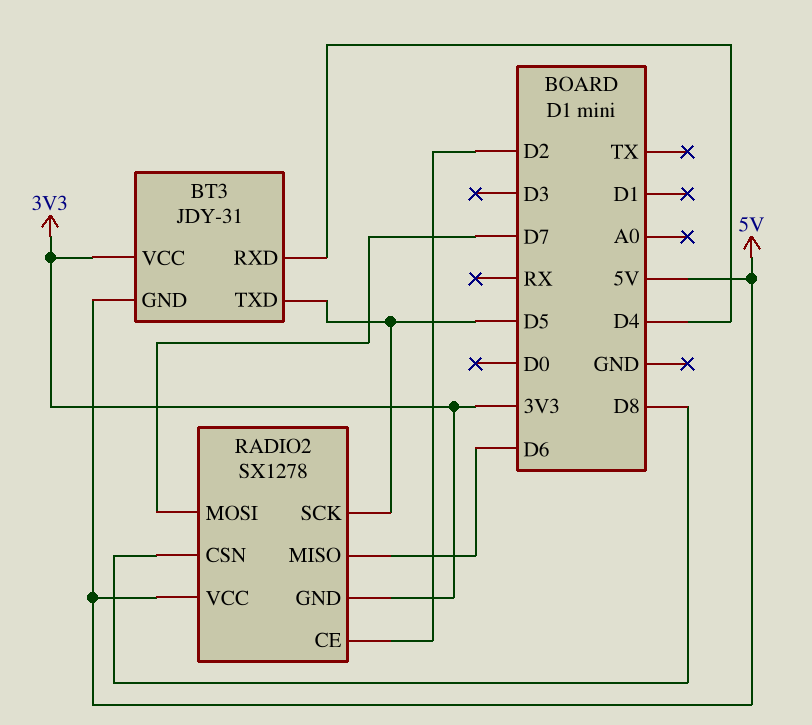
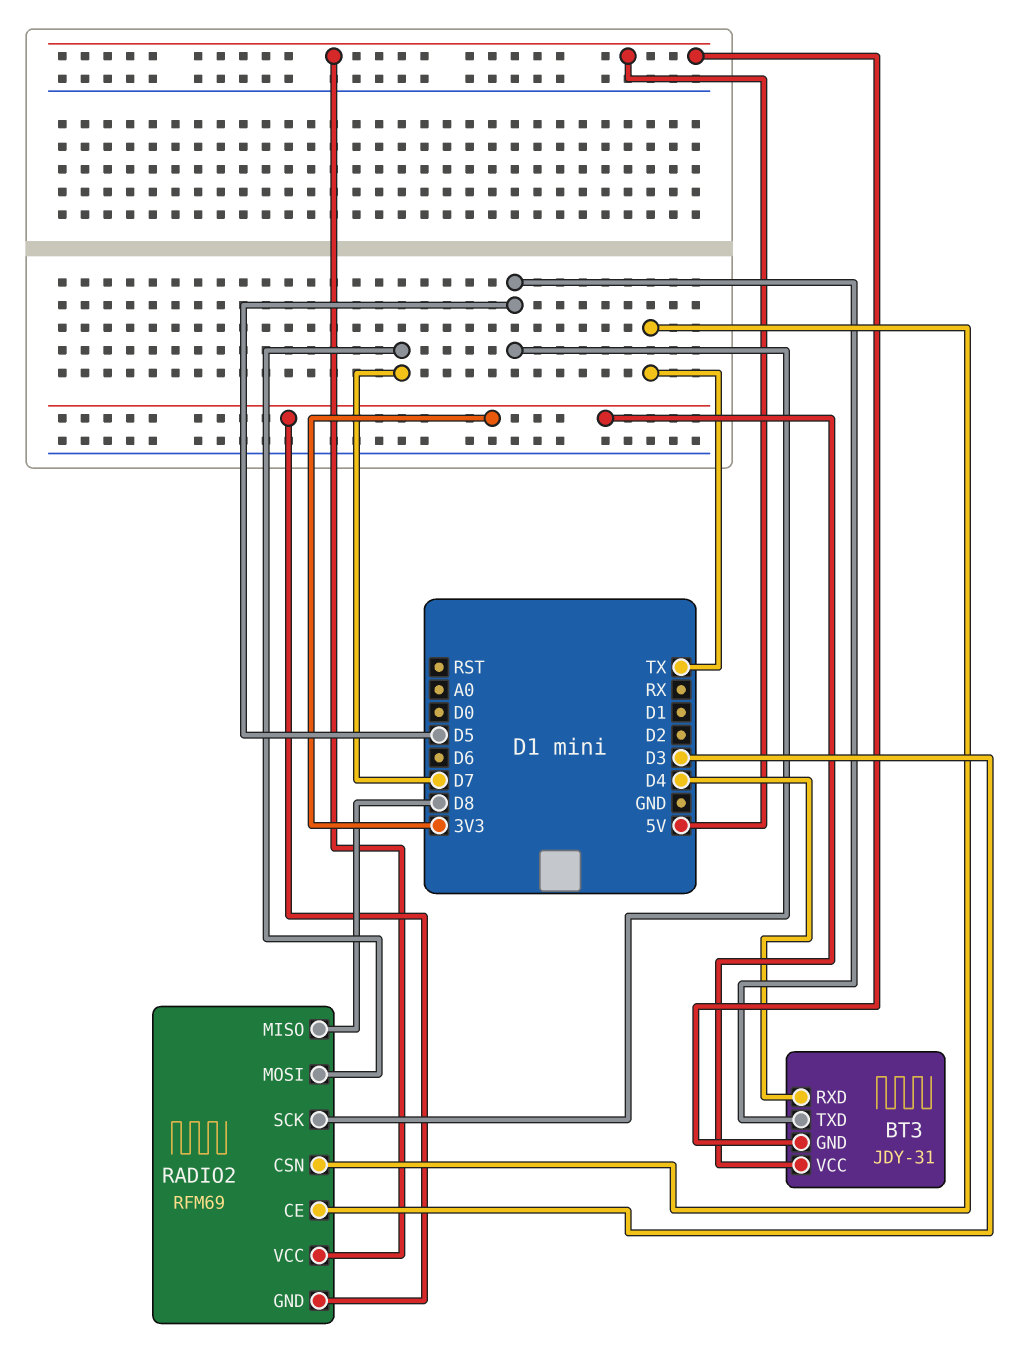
RADIO2: SX1278 -> RFM69
RADIO2 pin CE: D2 -> D3
RADIO2 pin CSN: D8 -> TX
RADIO2 pin MISO: D6 -> D8

